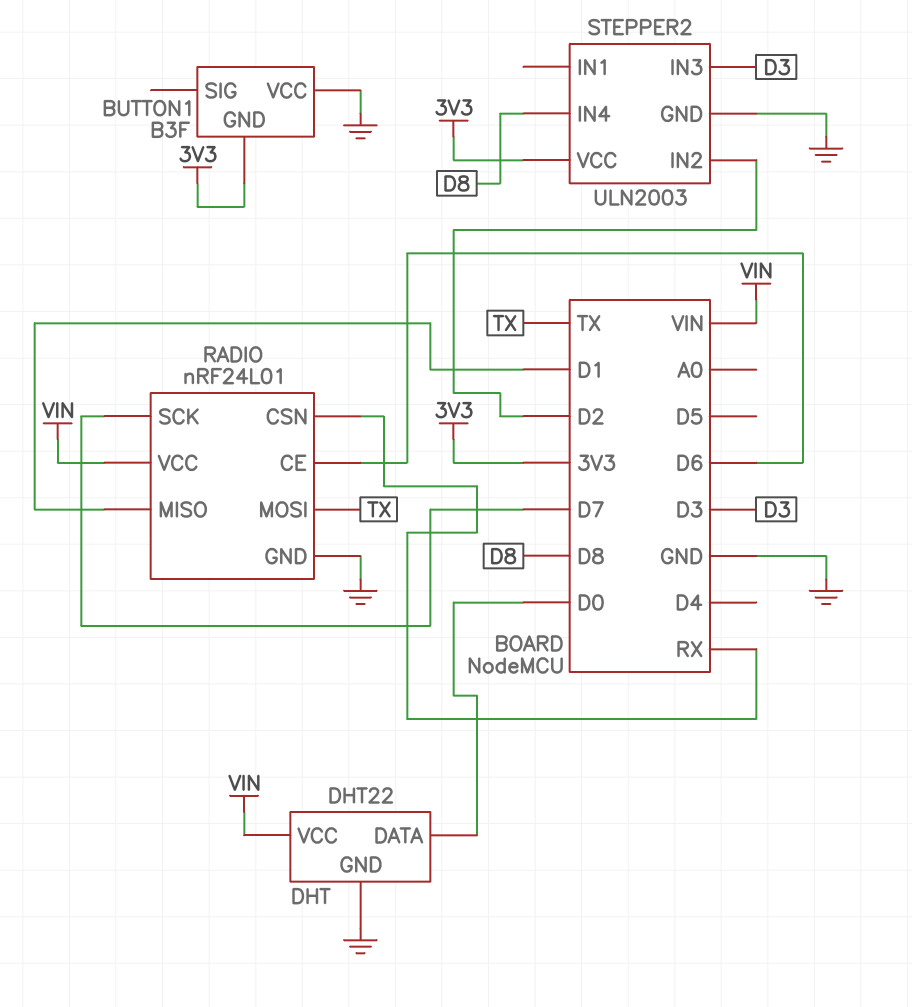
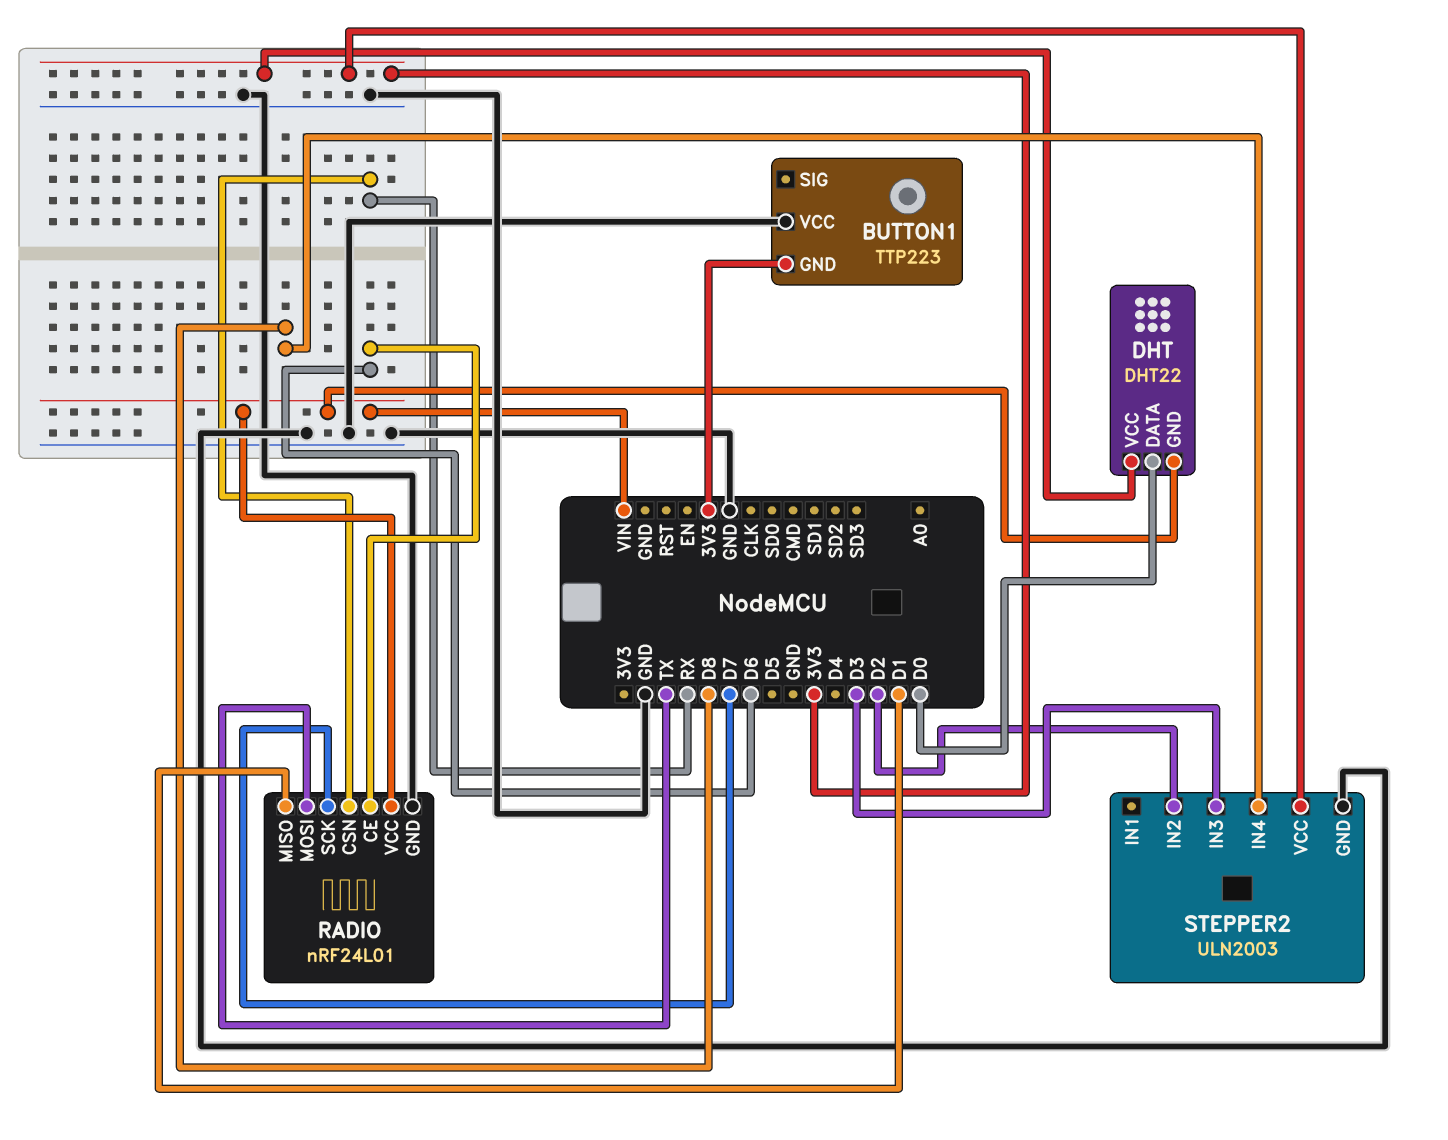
BUTTON1: B3F -> TTP223
DHT pin GND: GND -> VIN
DHT pin VCC: VIN -> 3V3

